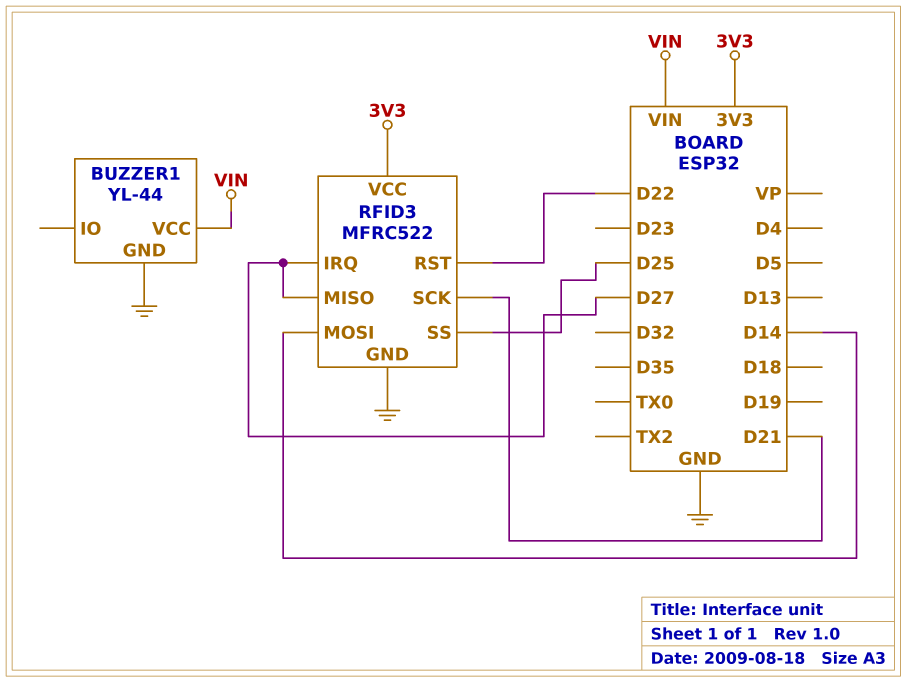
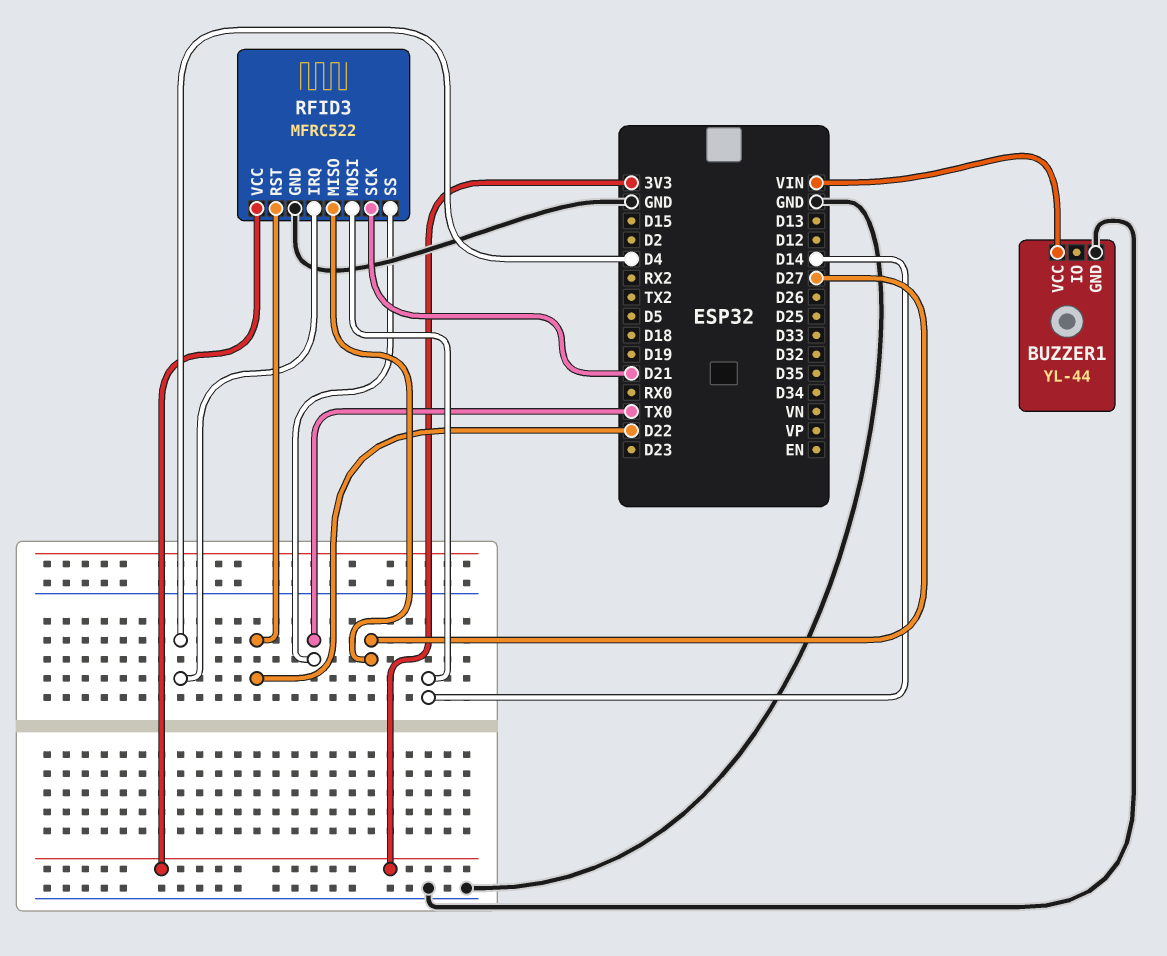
RFID3 pin IRQ: D27 -> D4
RFID3 pin SS: D25 -> TX0

